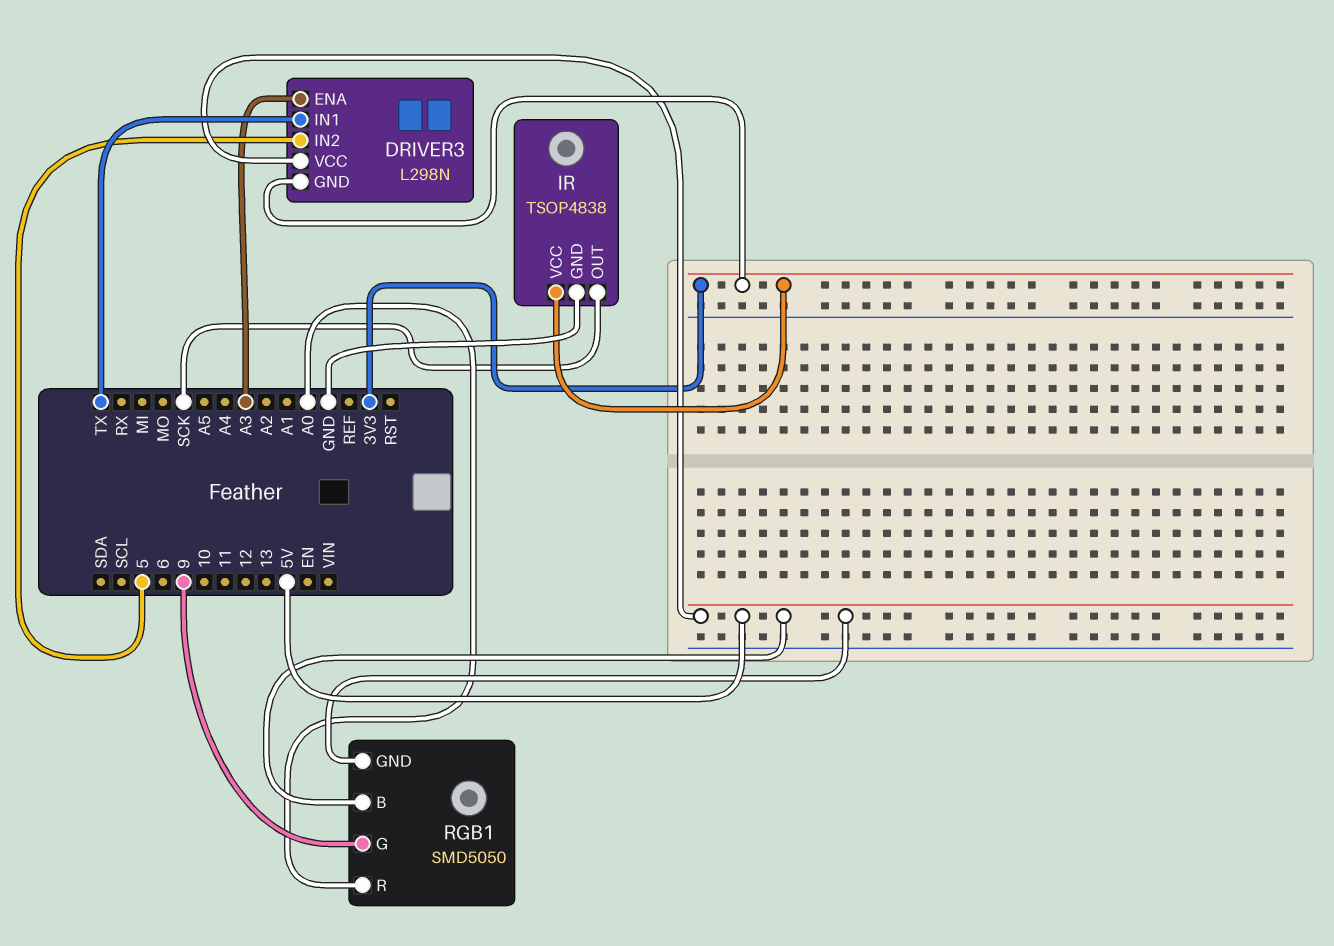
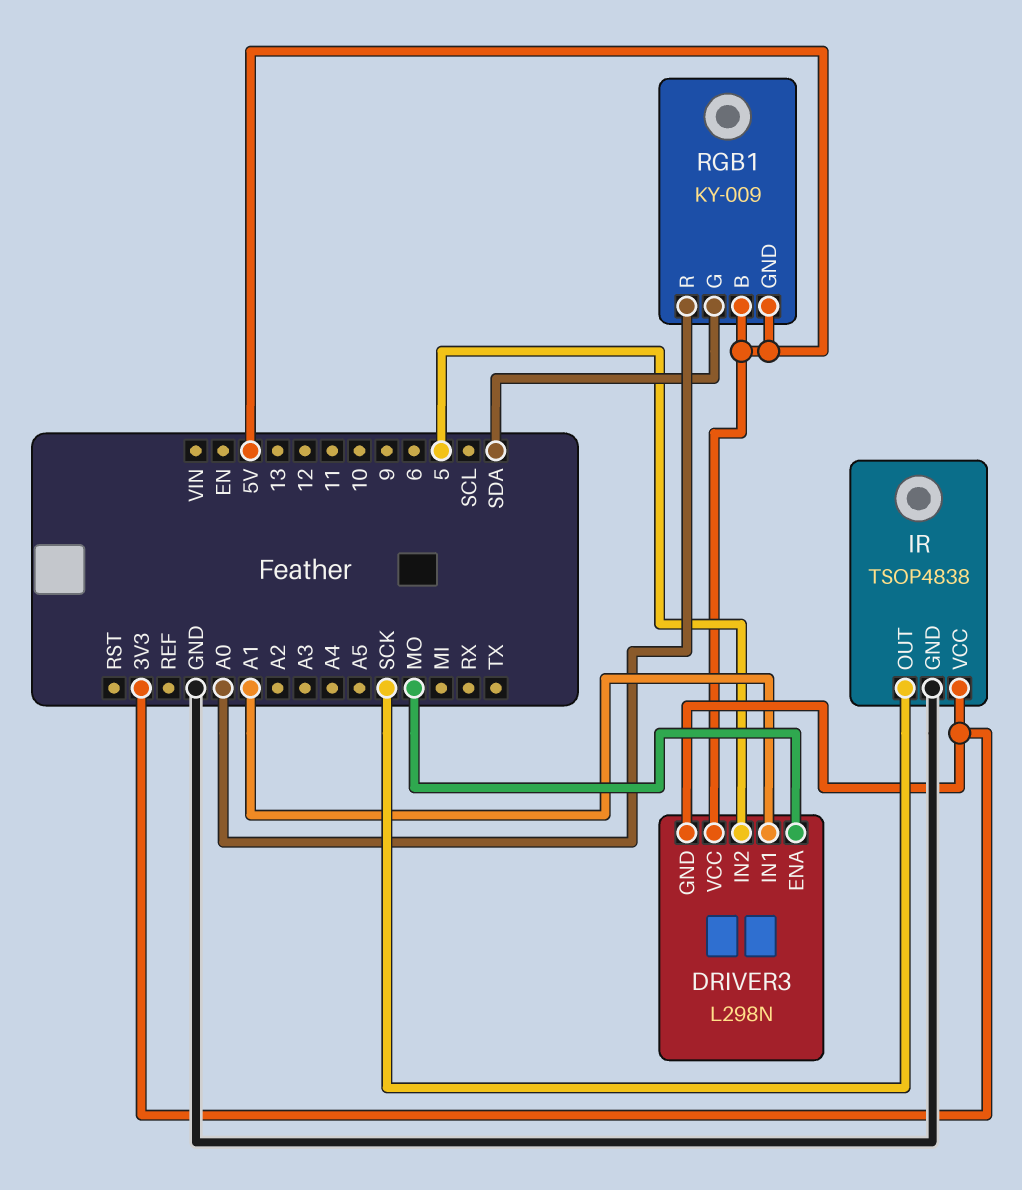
DRIVER3 pin ENA: A3 -> MO
DRIVER3 pin IN1: TX -> A1
RGB1: SMD5050 -> KY-009
RGB1 pin G: 9 -> SDA

